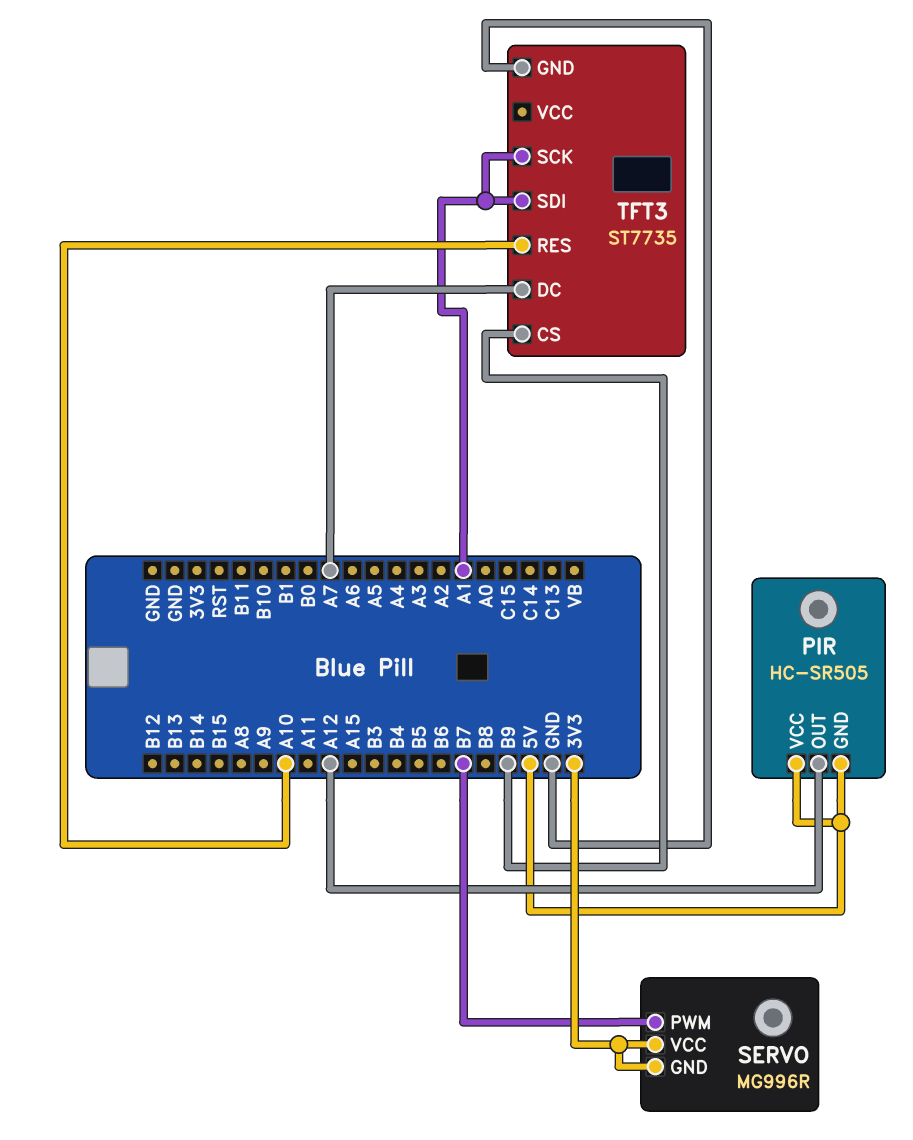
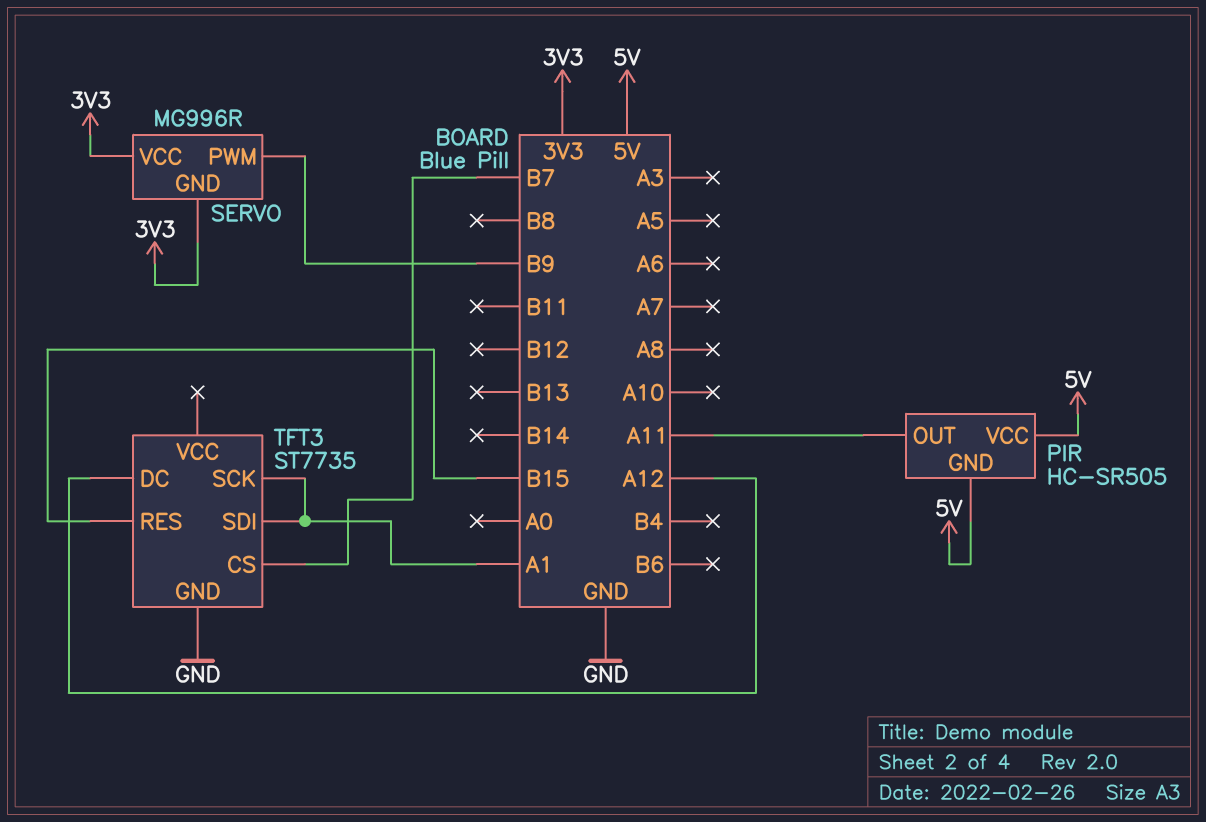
PIR pin OUT: A12 -> A11
SERVO pin PWM: B7 -> B9
TFT3 pin CS: B9 -> B7
TFT3 pin DC: A7 -> A12
TFT3 pin RES: A10 -> B15

